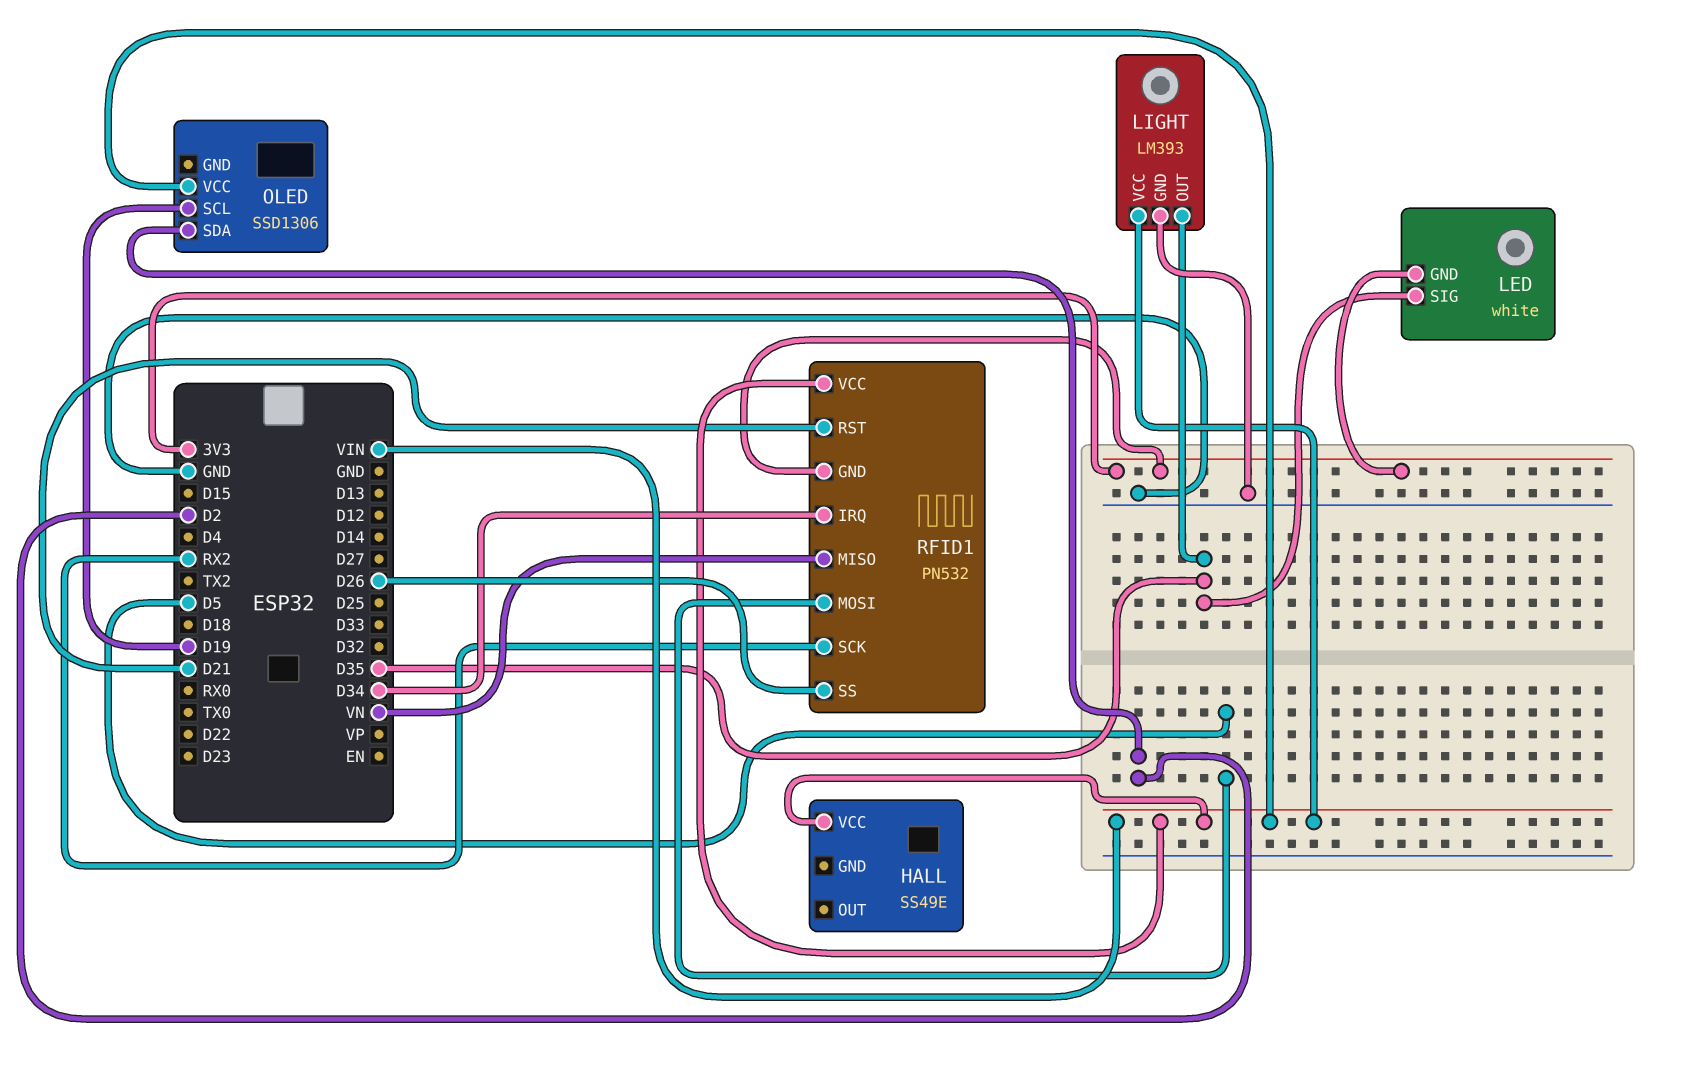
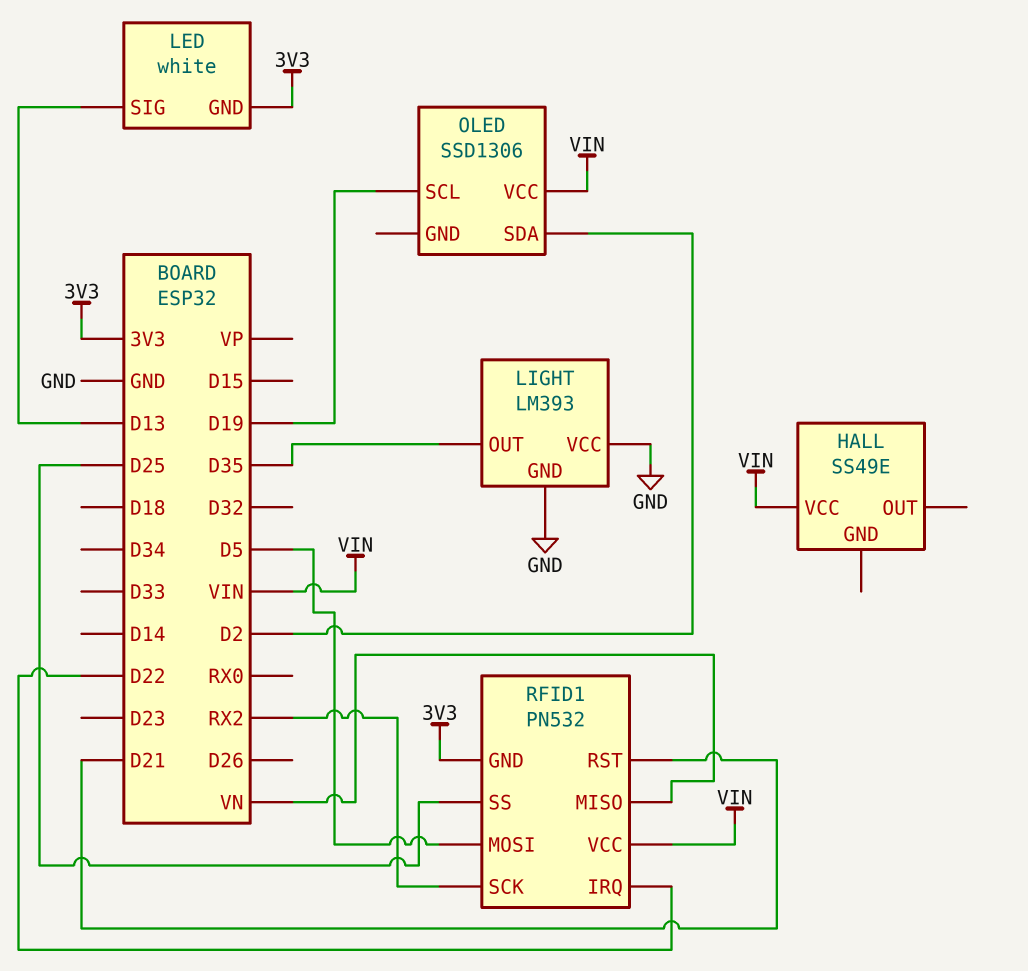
LED pin SIG: D35 -> D13
LIGHT pin VCC: VIN -> GND
RFID1 pin IRQ: D34 -> D22
RFID1 pin SS: D26 -> D25

